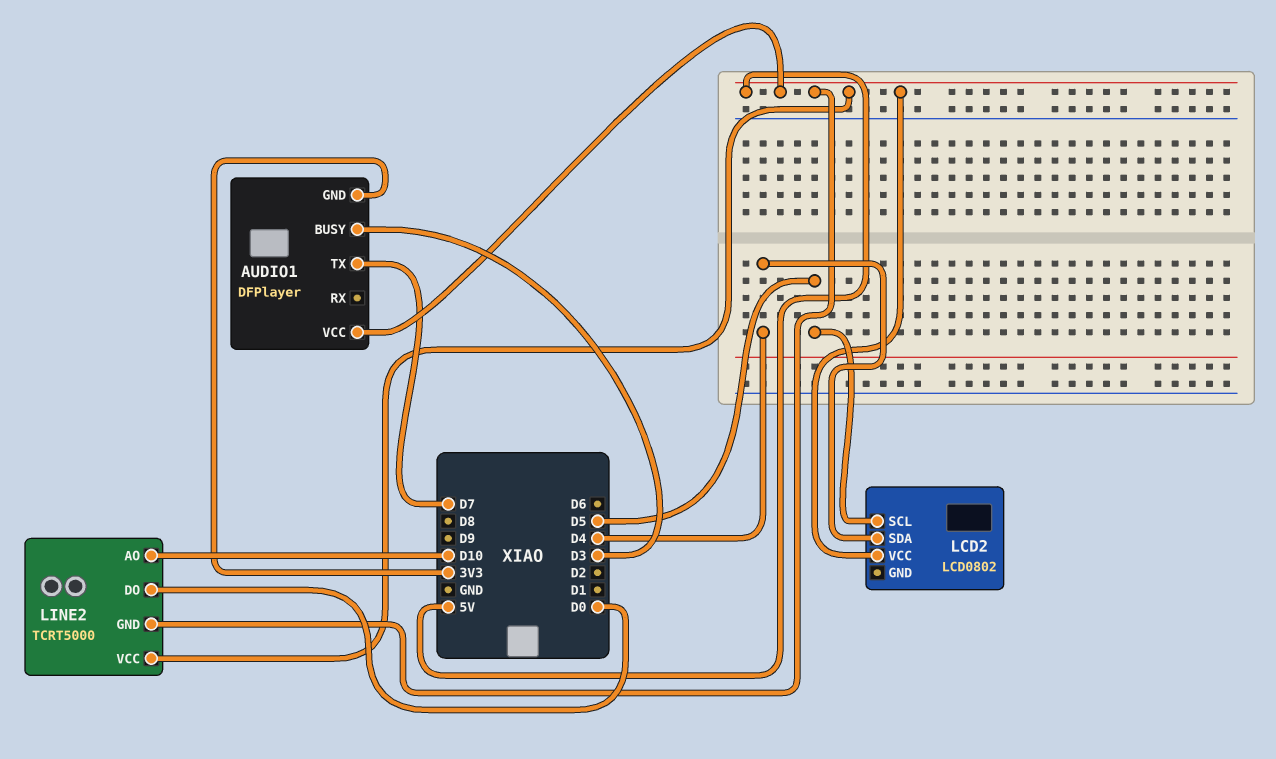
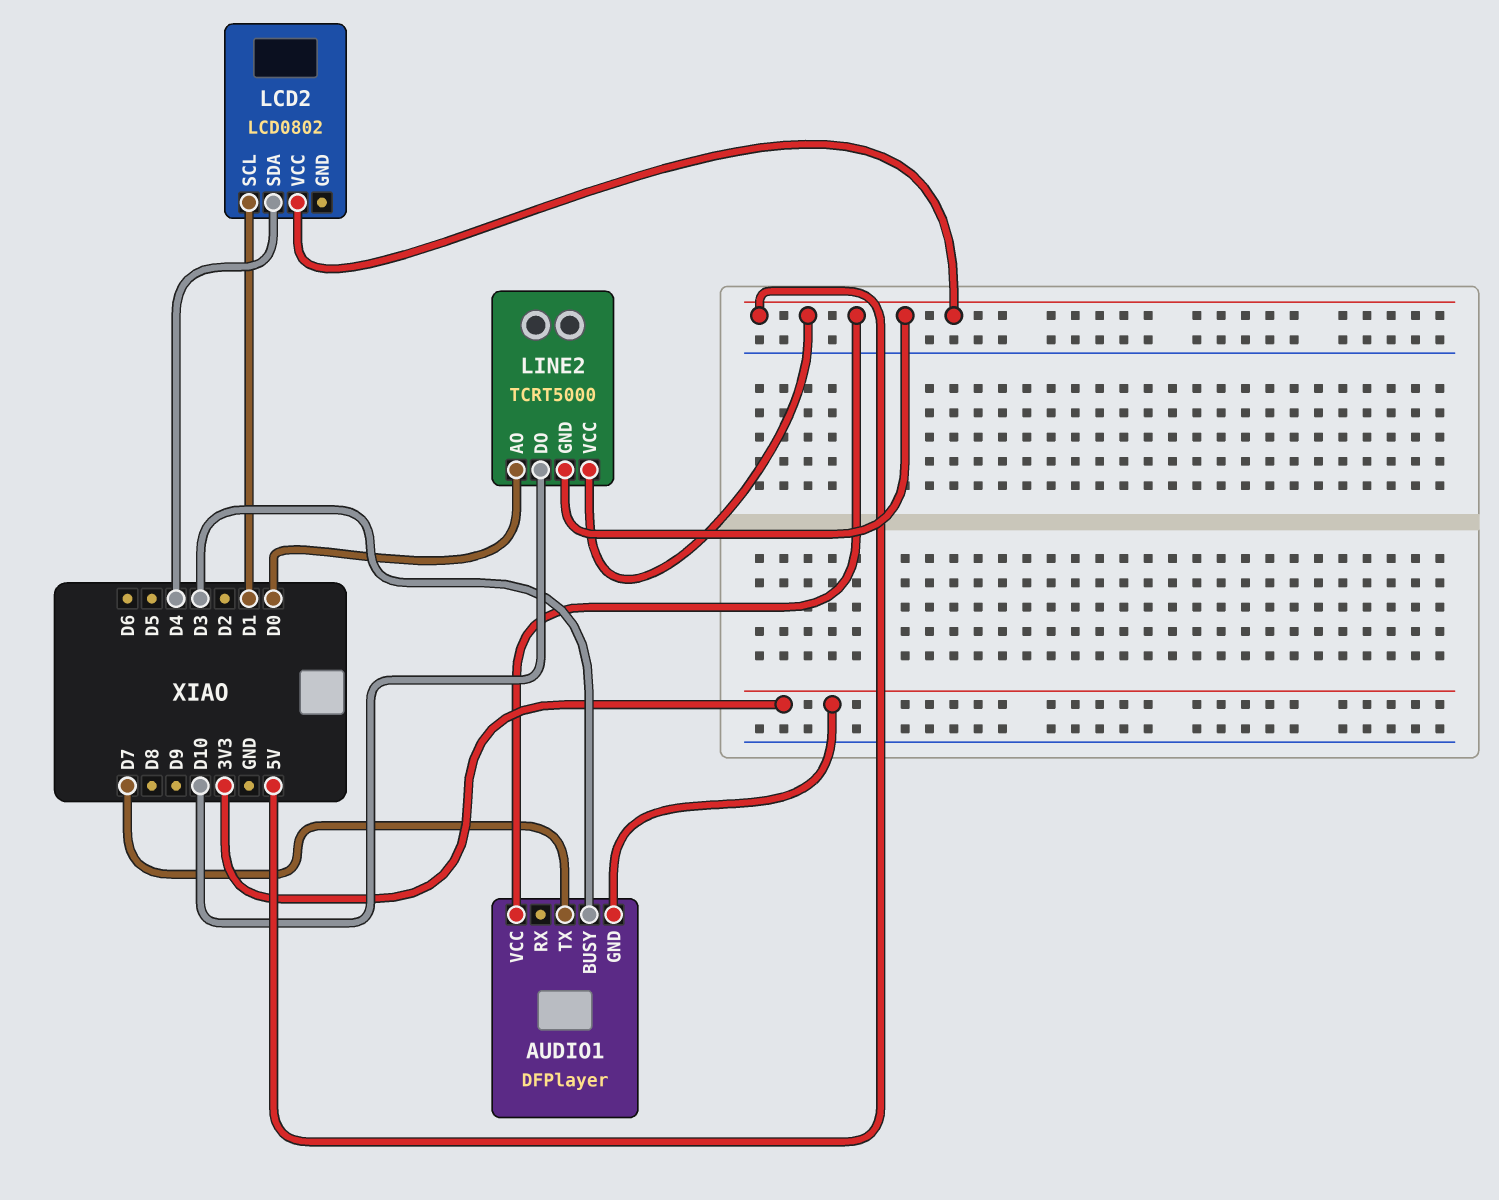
LCD2 pin SCL: D5 -> D1
LINE2 pin AO: D10 -> D0
LINE2 pin DO: D0 -> D10

